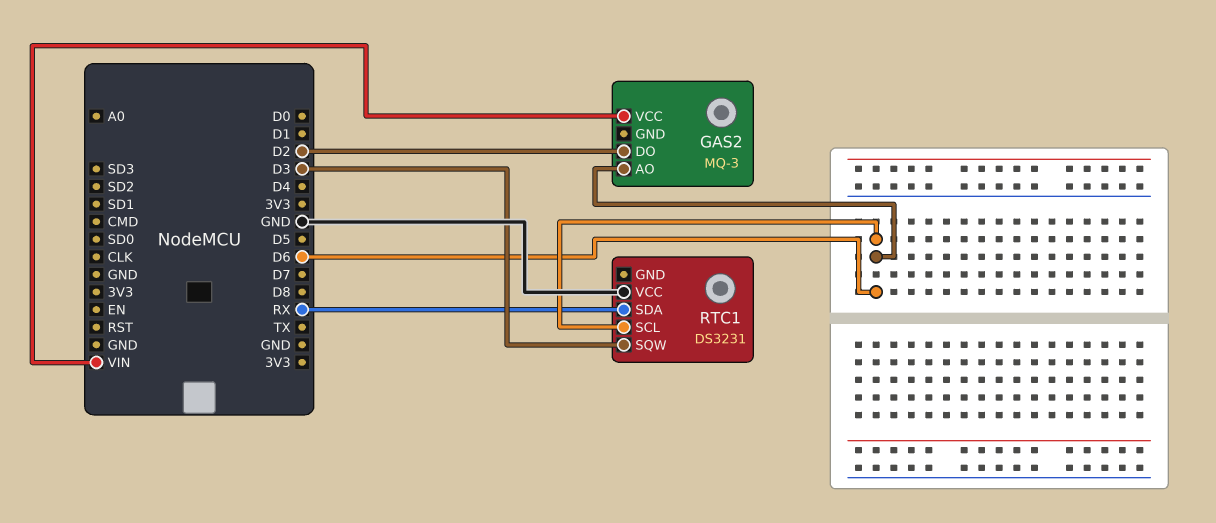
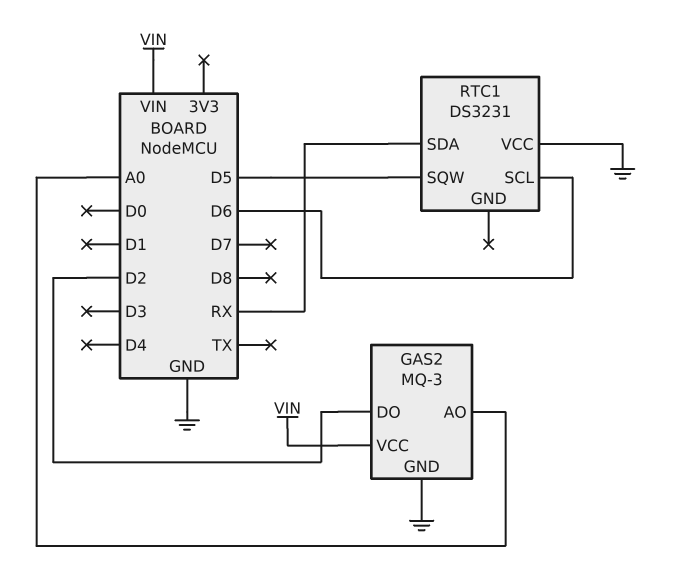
GAS2 pin AO: D6 -> A0
GAS2 pin GND: none -> GND
RTC1 pin SQW: D3 -> D5

